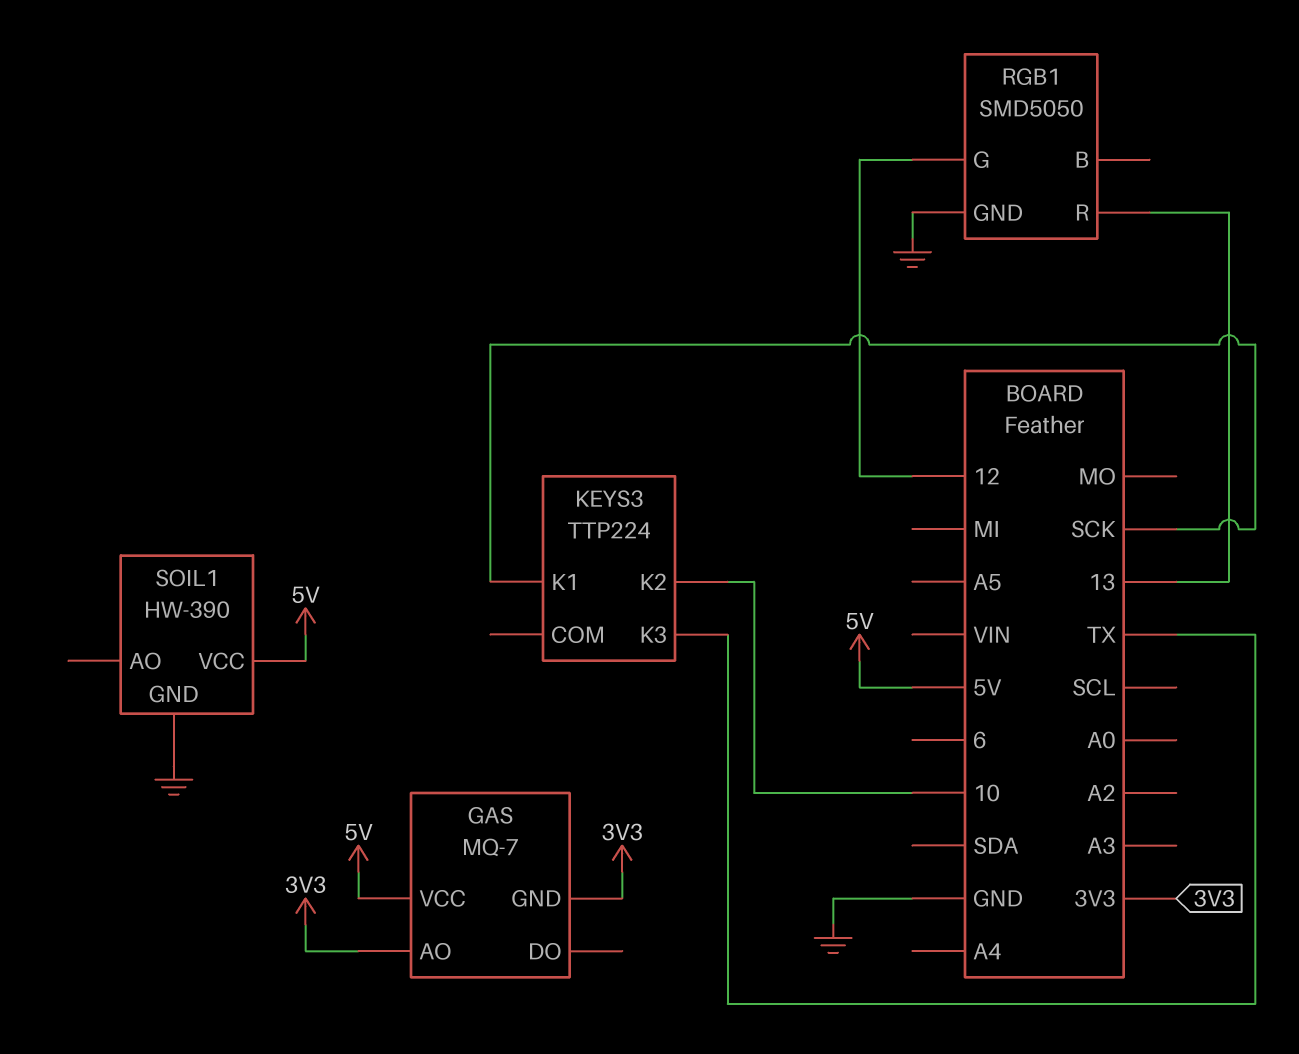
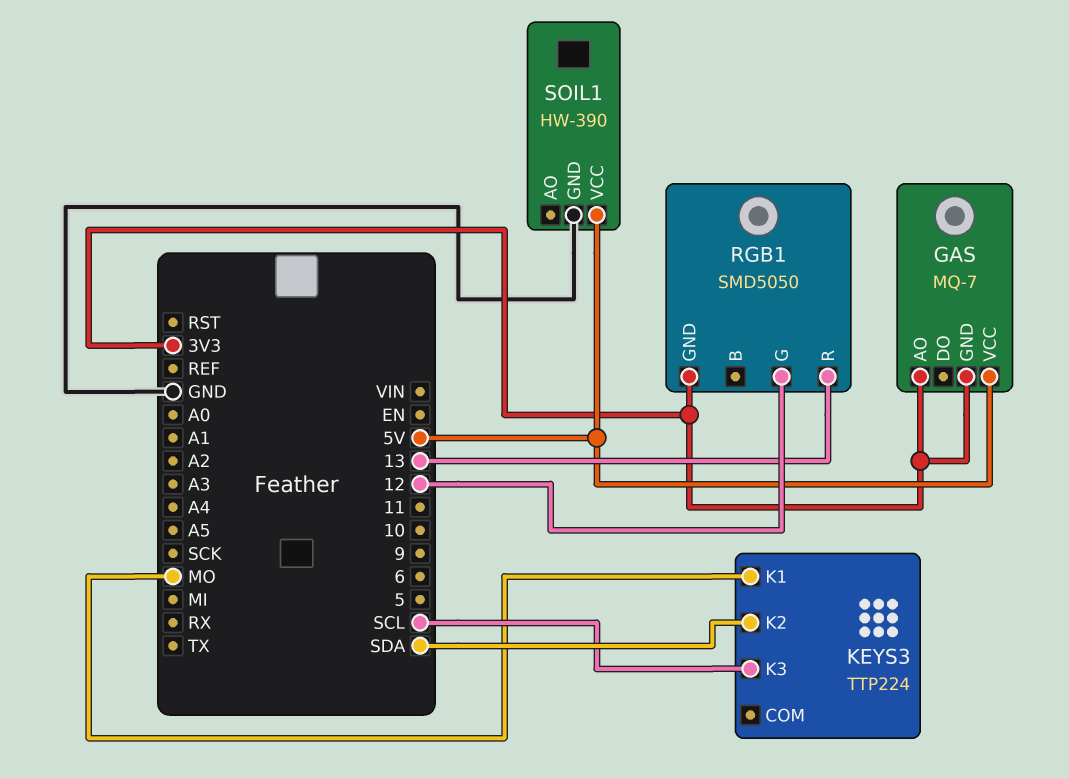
KEYS3 pin K1: SCK -> MO
KEYS3 pin K2: 10 -> SDA
KEYS3 pin K3: TX -> SCL
RGB1 pin GND: GND -> 3V3

